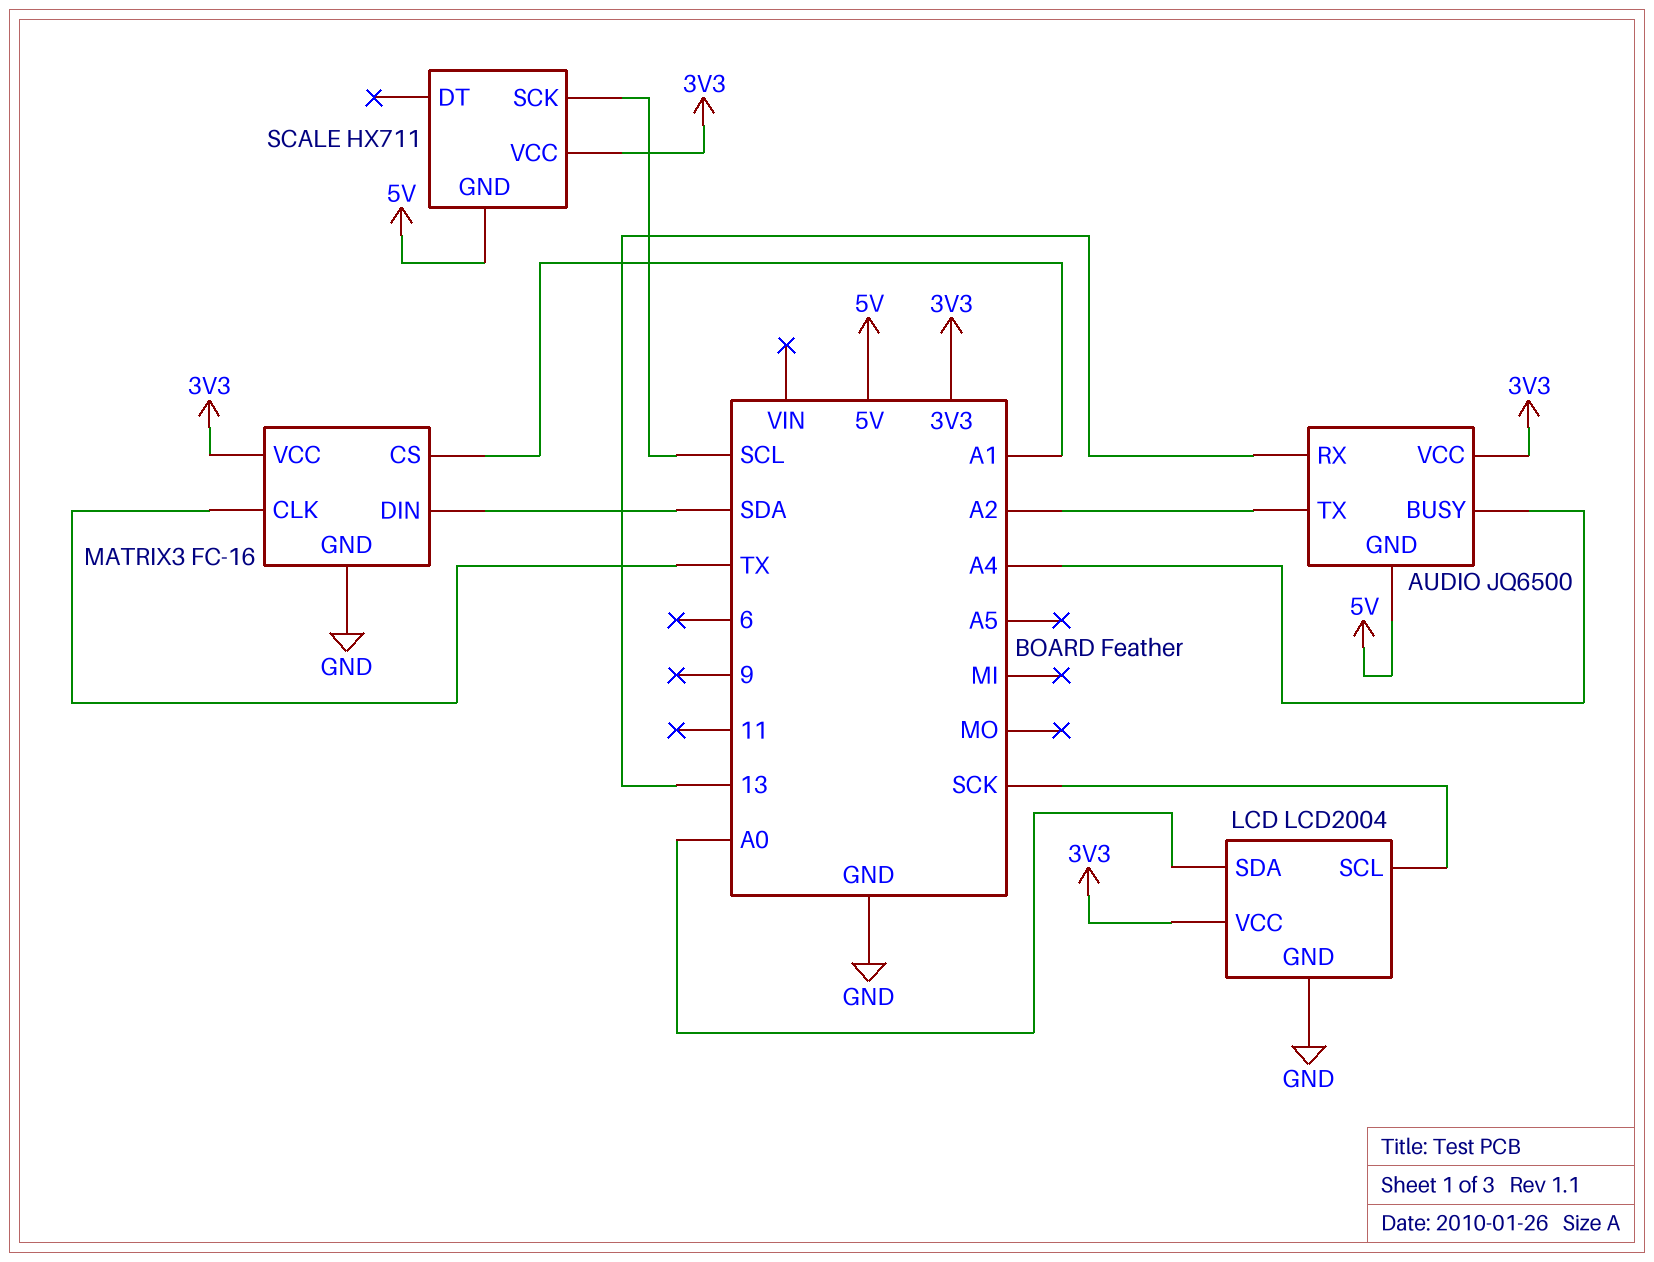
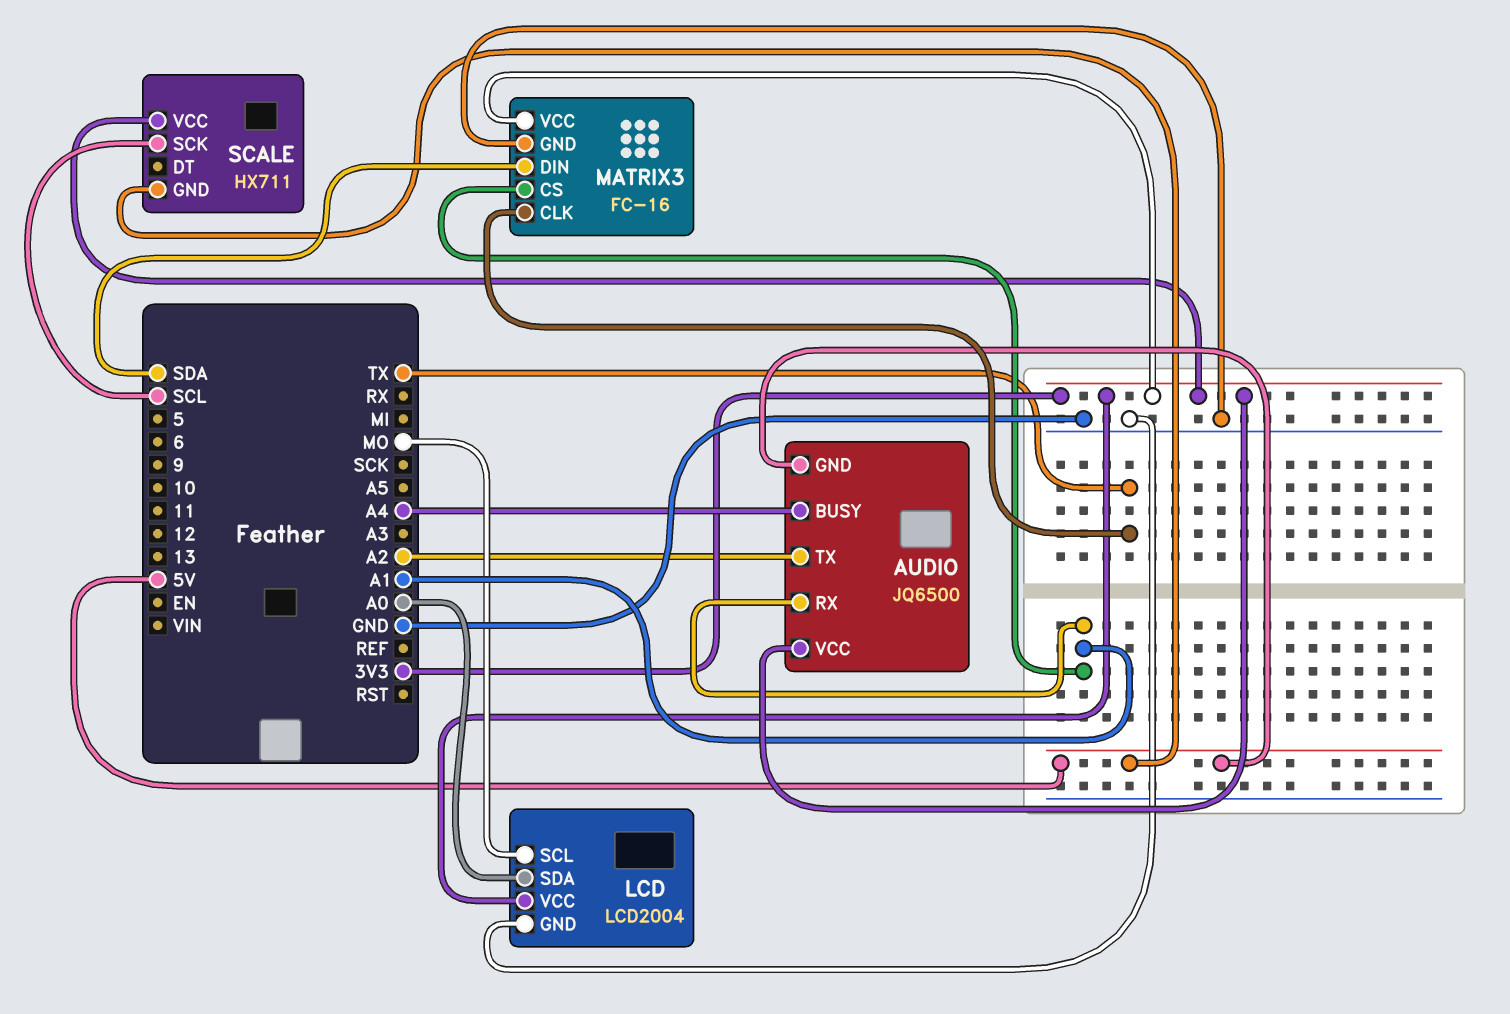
AUDIO pin RX: 13 -> A1
LCD pin SCL: SCK -> MO

